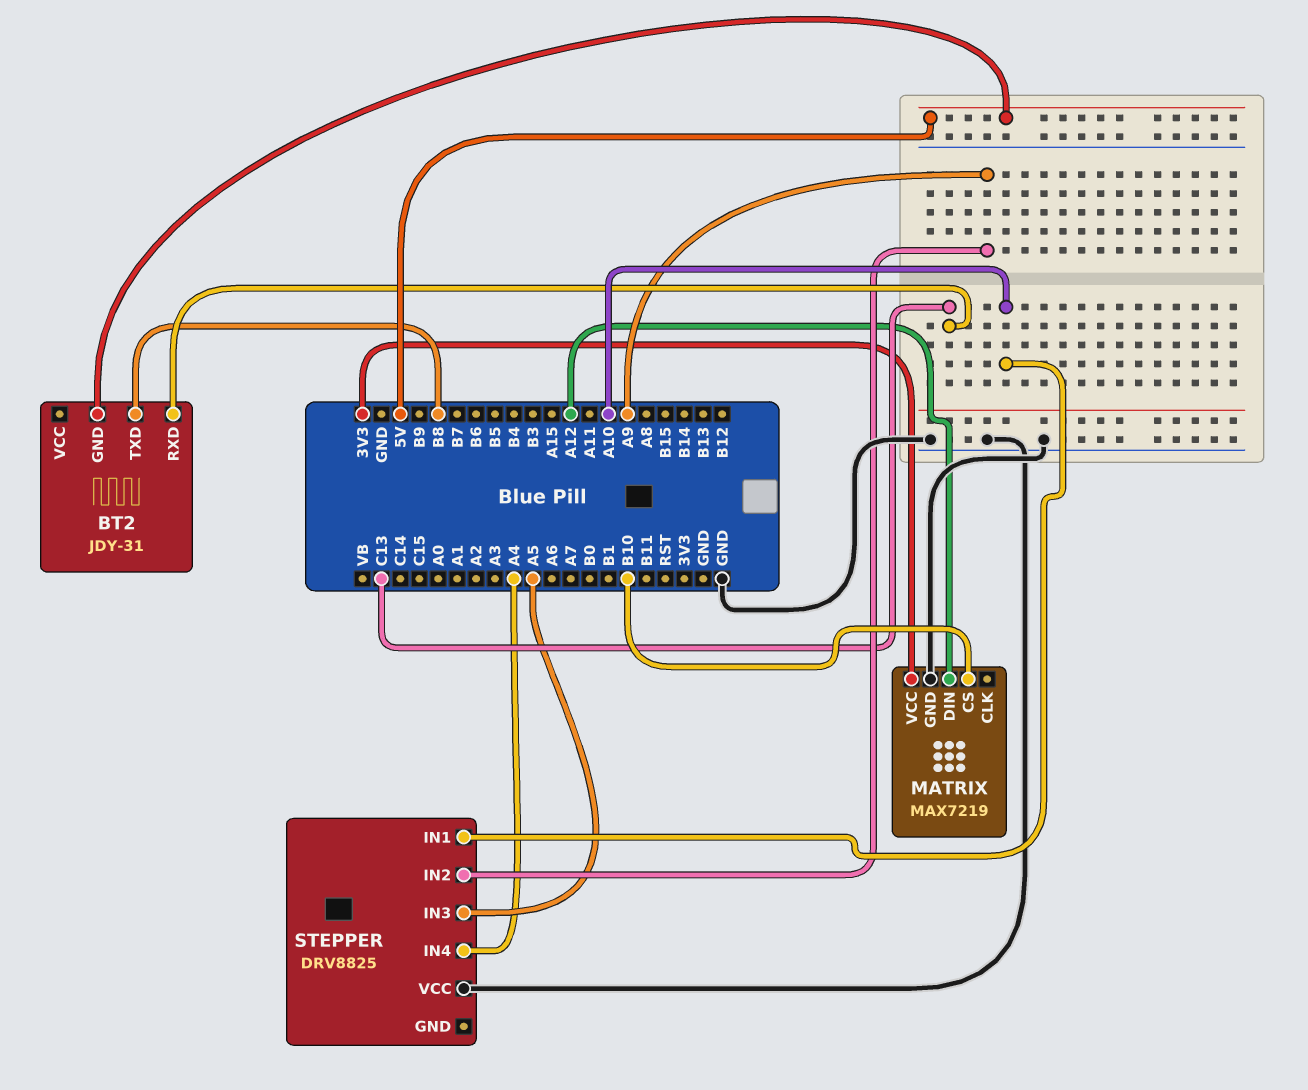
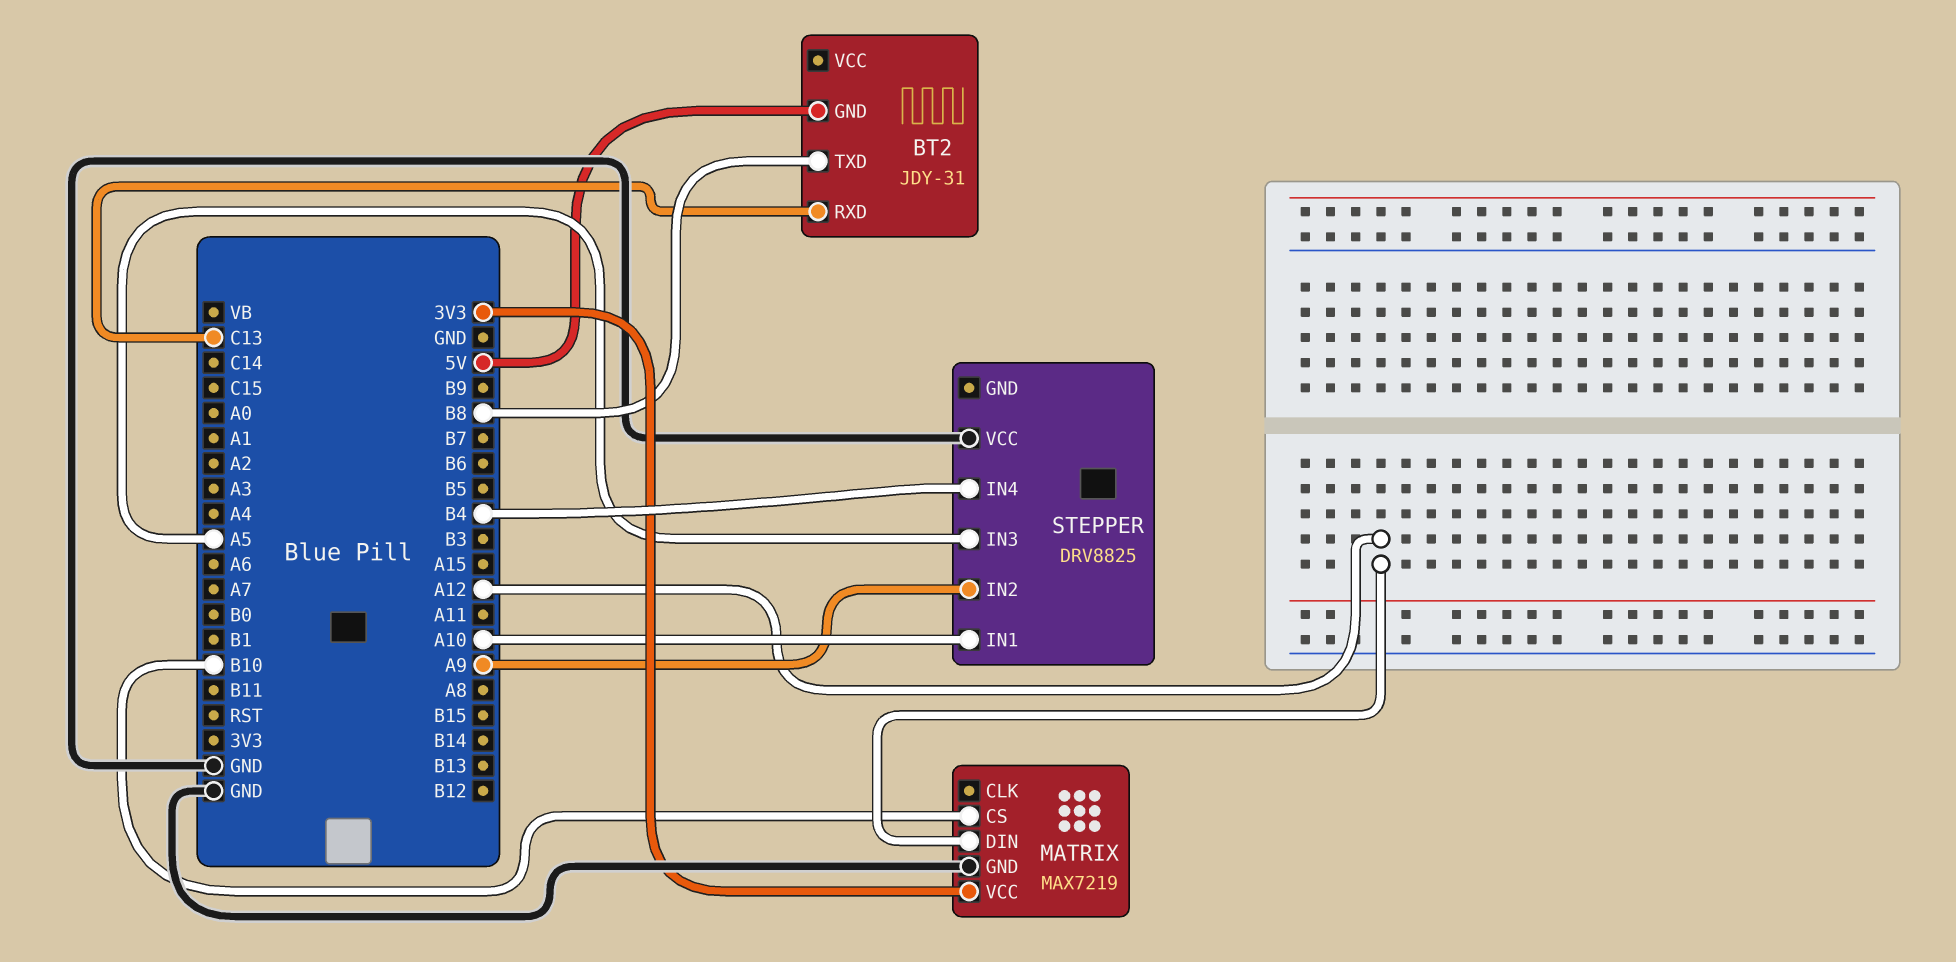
STEPPER pin IN4: A4 -> B4

